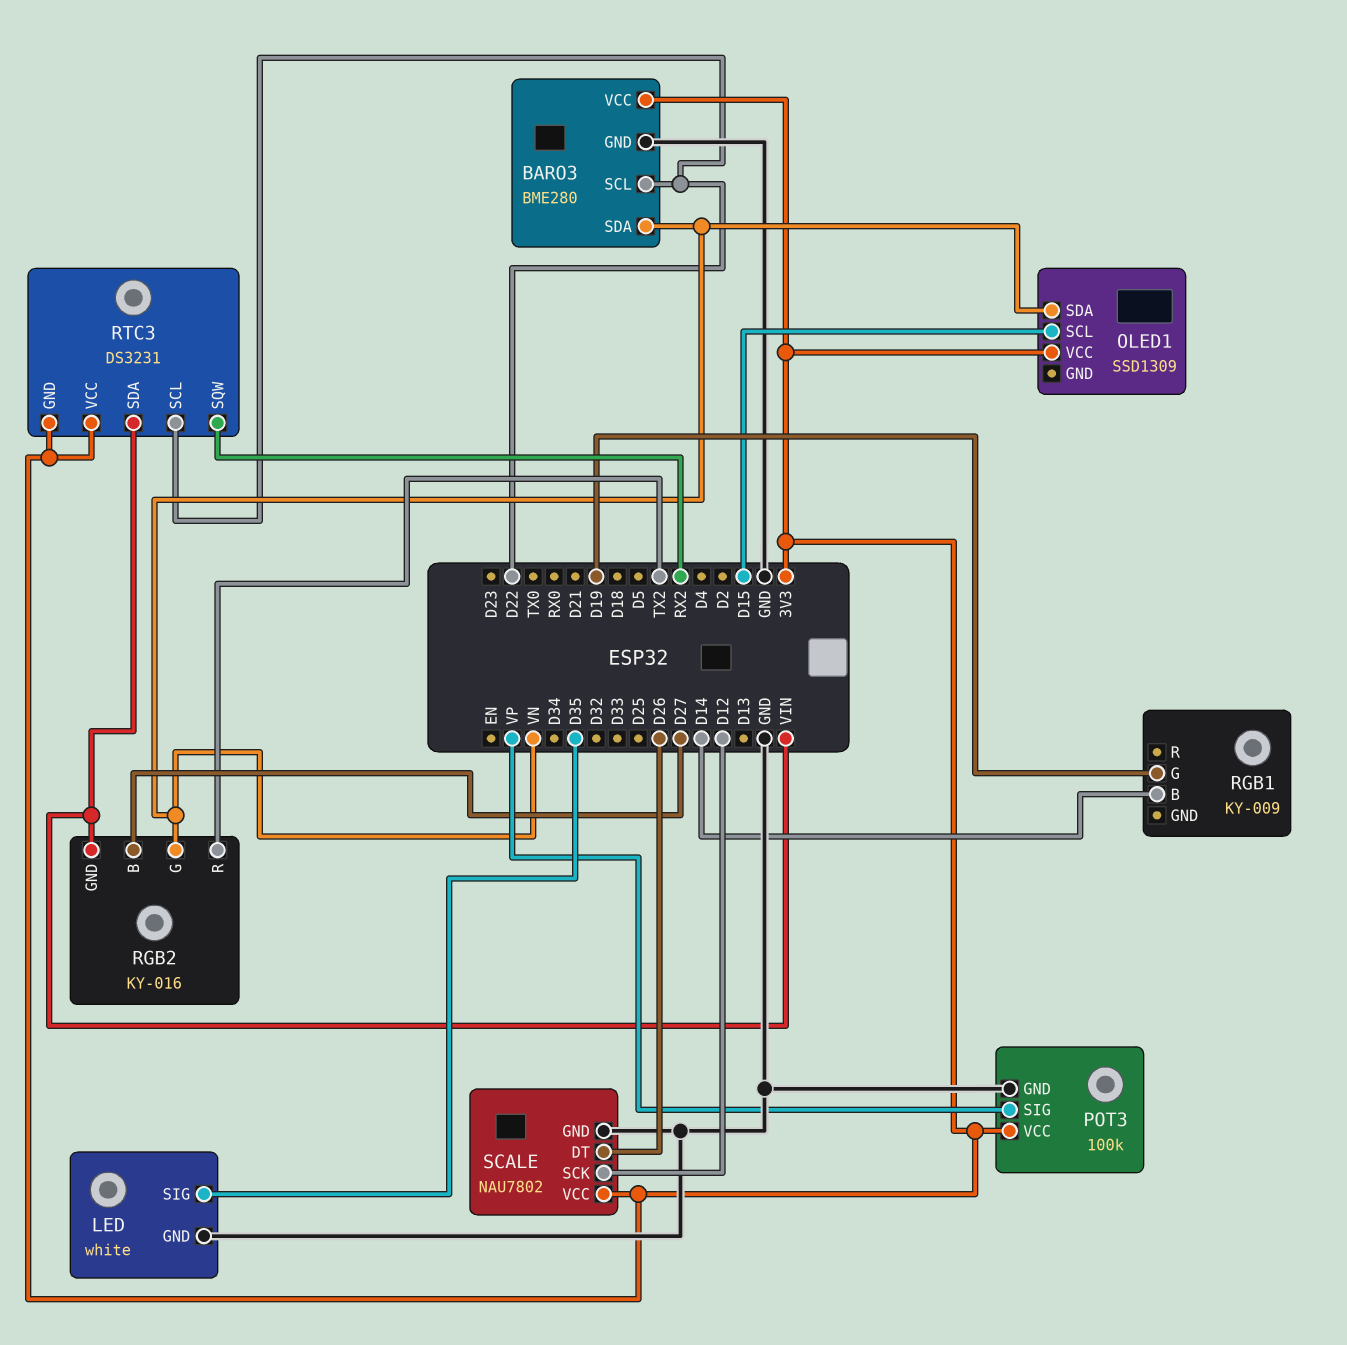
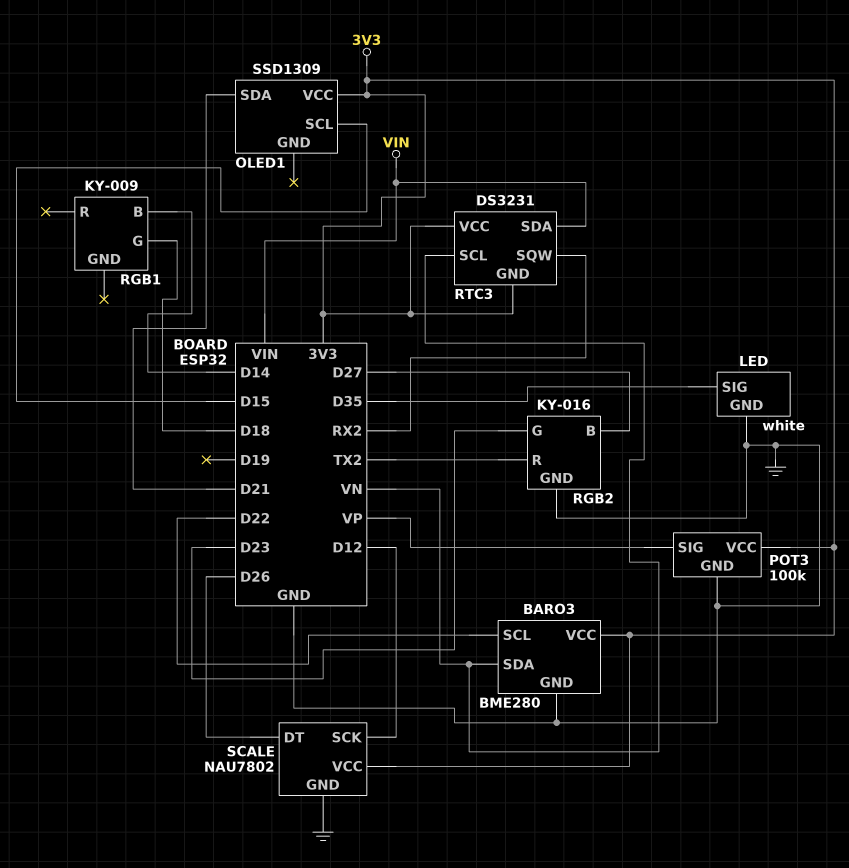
OLED1 pin SDA: VN -> D21
RGB1 pin G: D19 -> D18
RGB2 pin G: VN -> D23
RGB2 pin GND: VIN -> GND
RTC3 pin SCL: D22 -> VN

